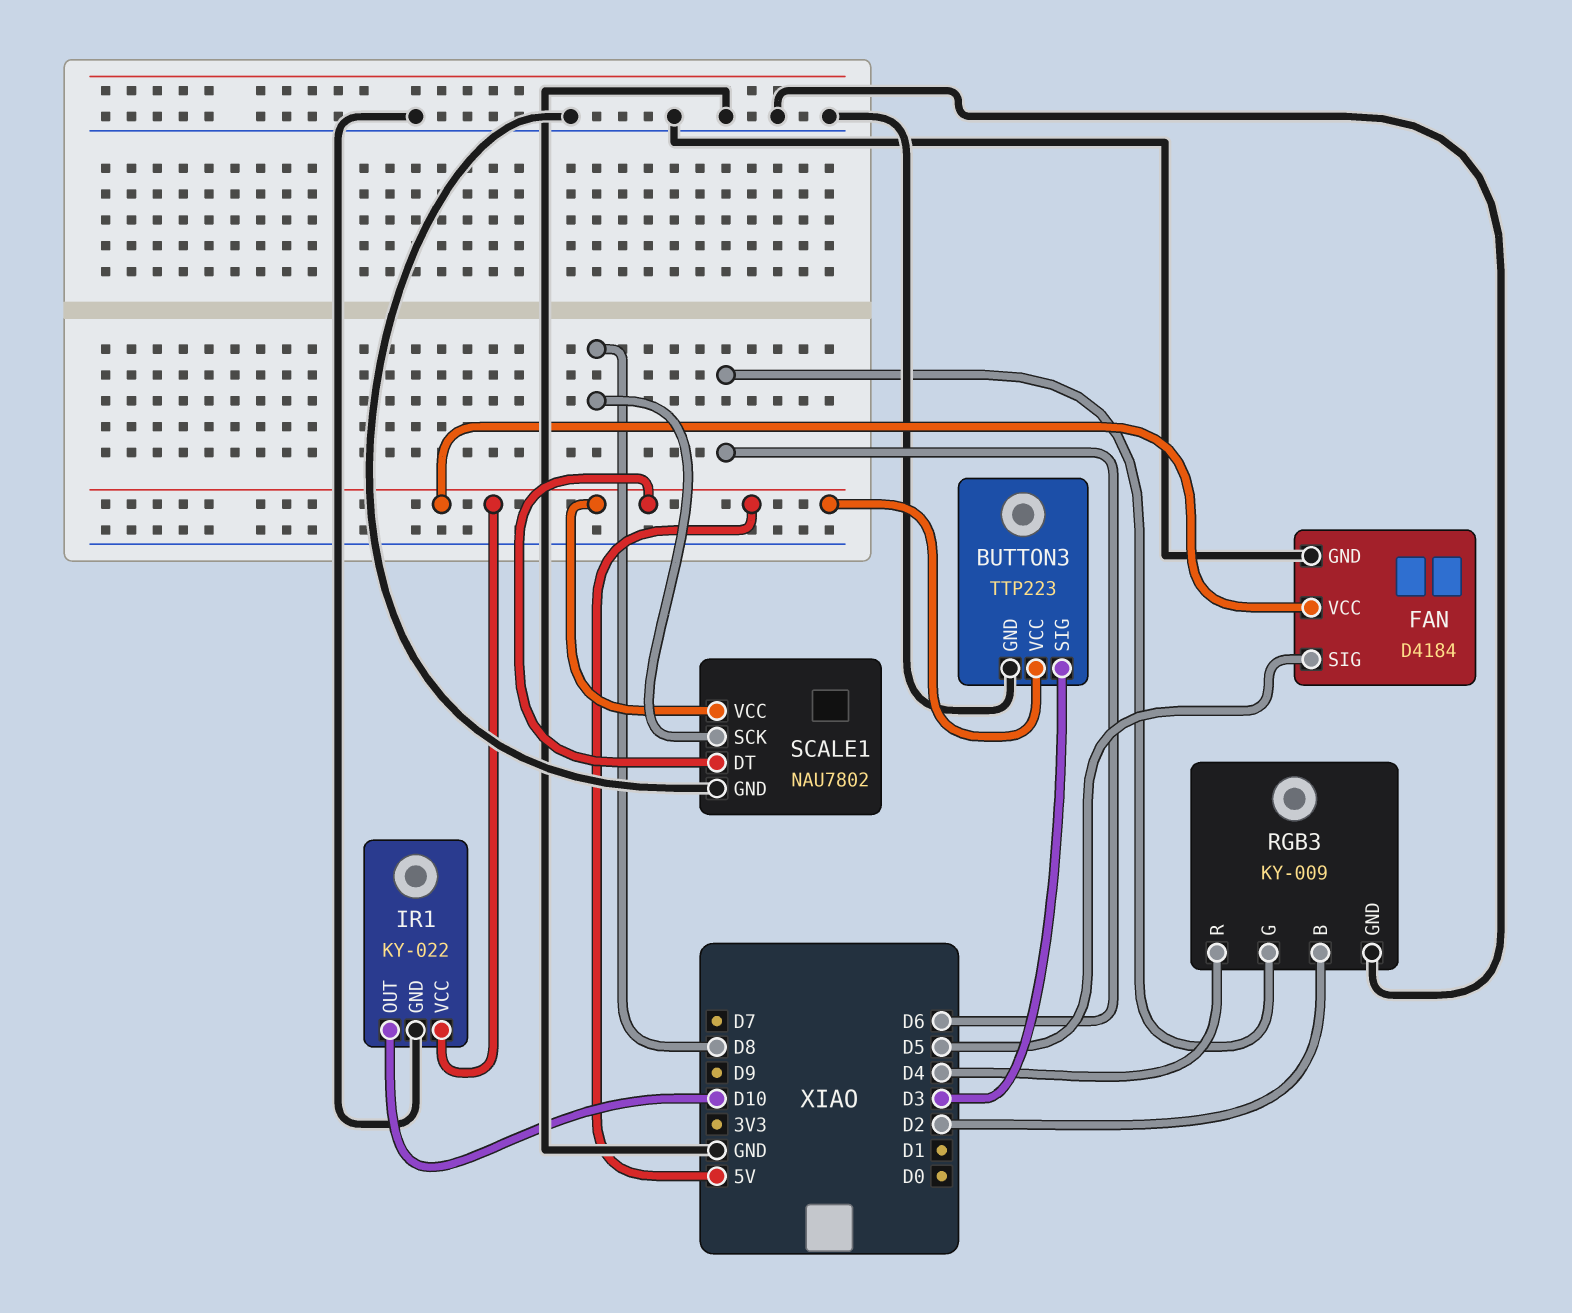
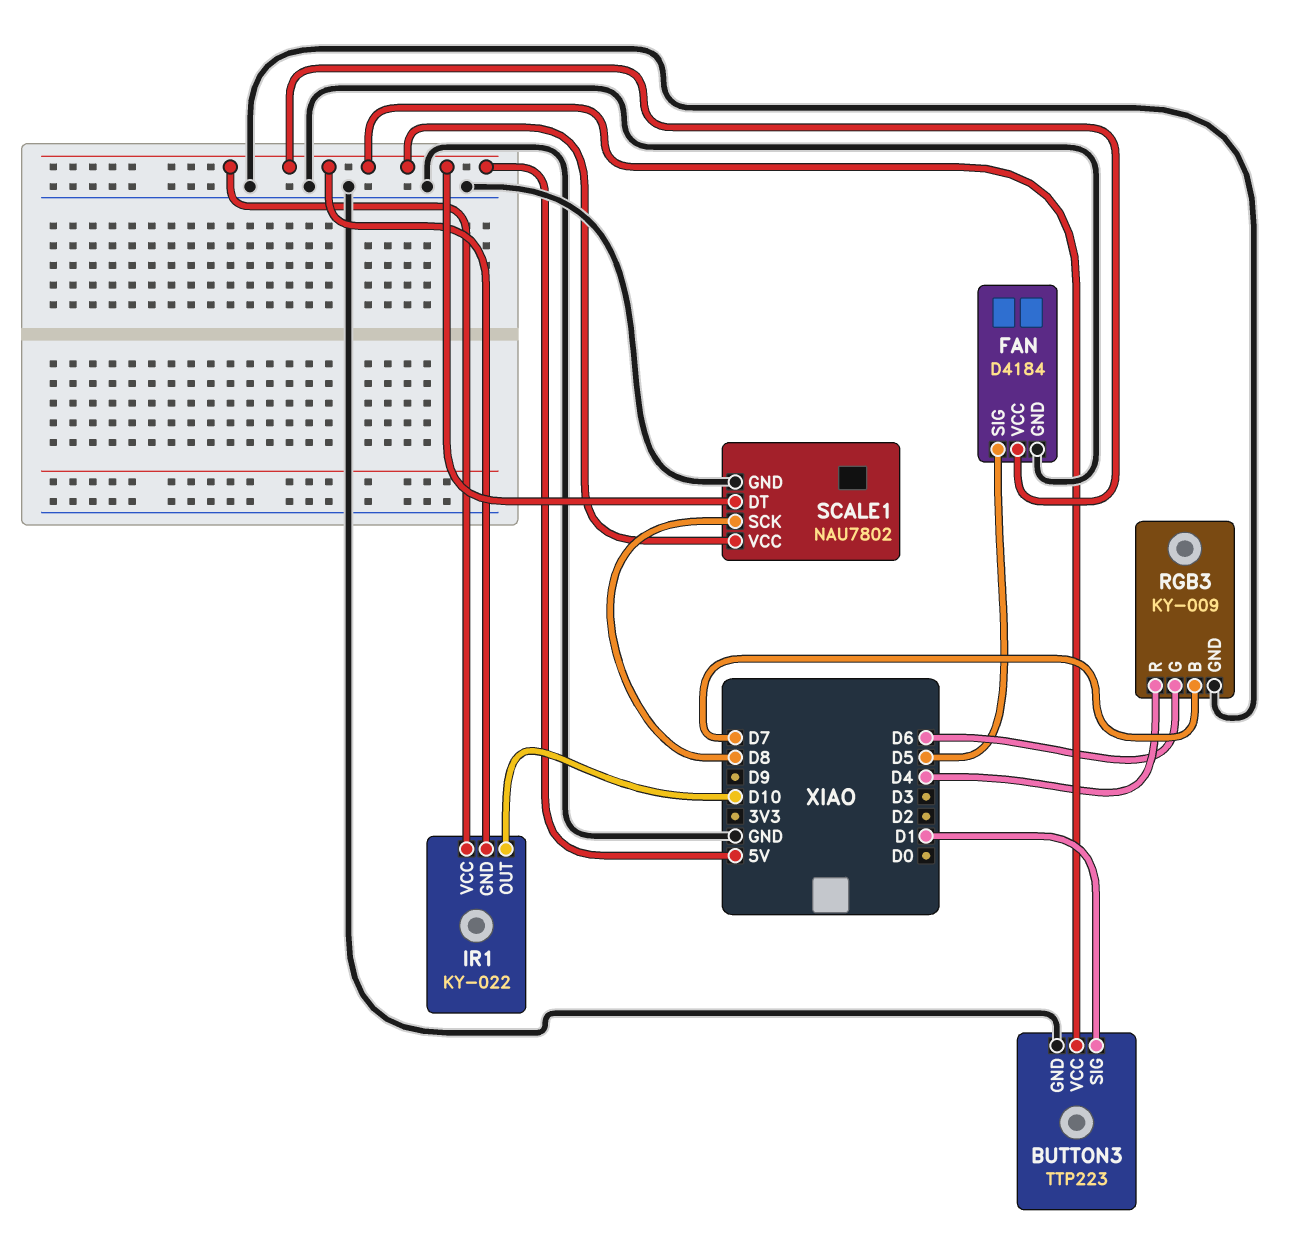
BUTTON3 pin SIG: D3 -> D1
IR1 pin GND: GND -> 5V
RGB3 pin B: D2 -> D7

